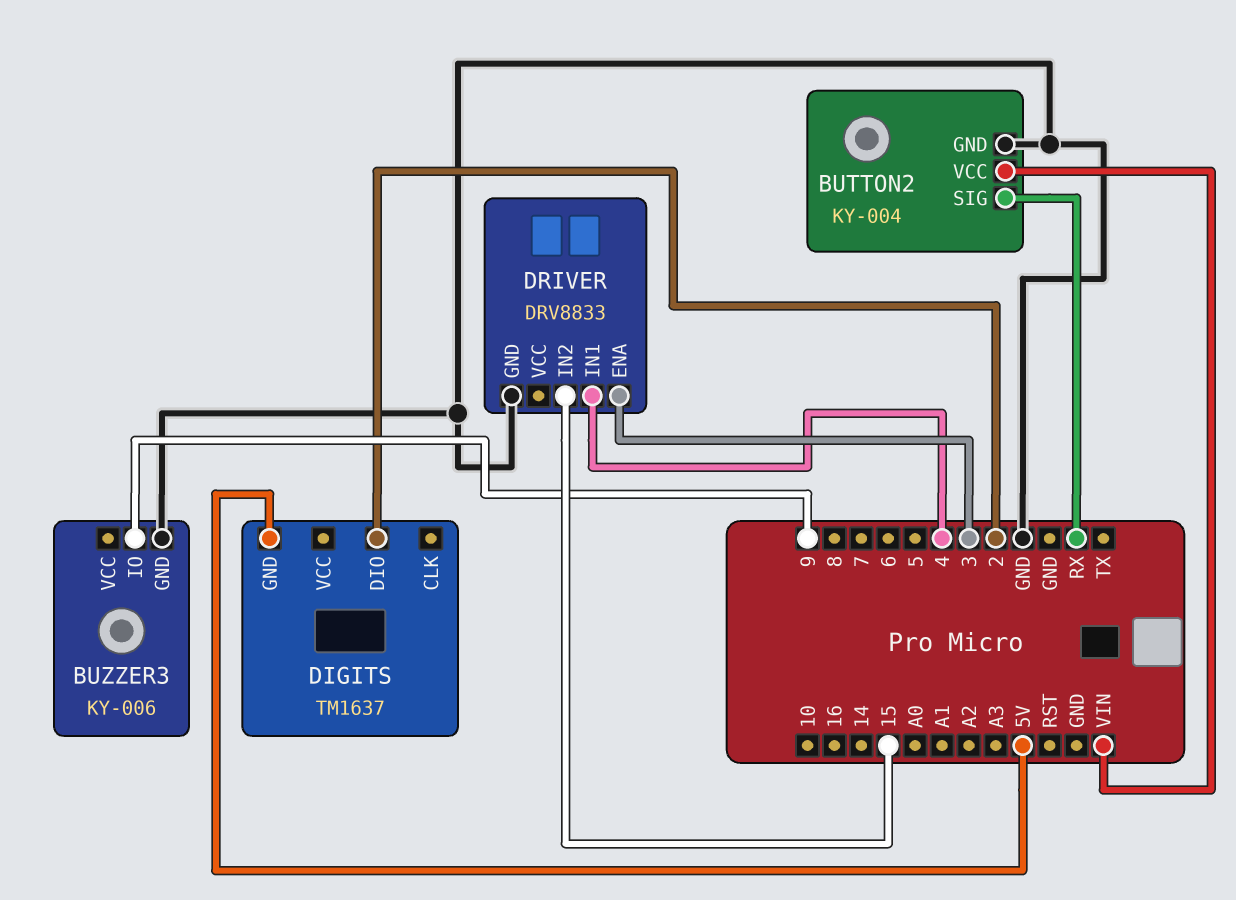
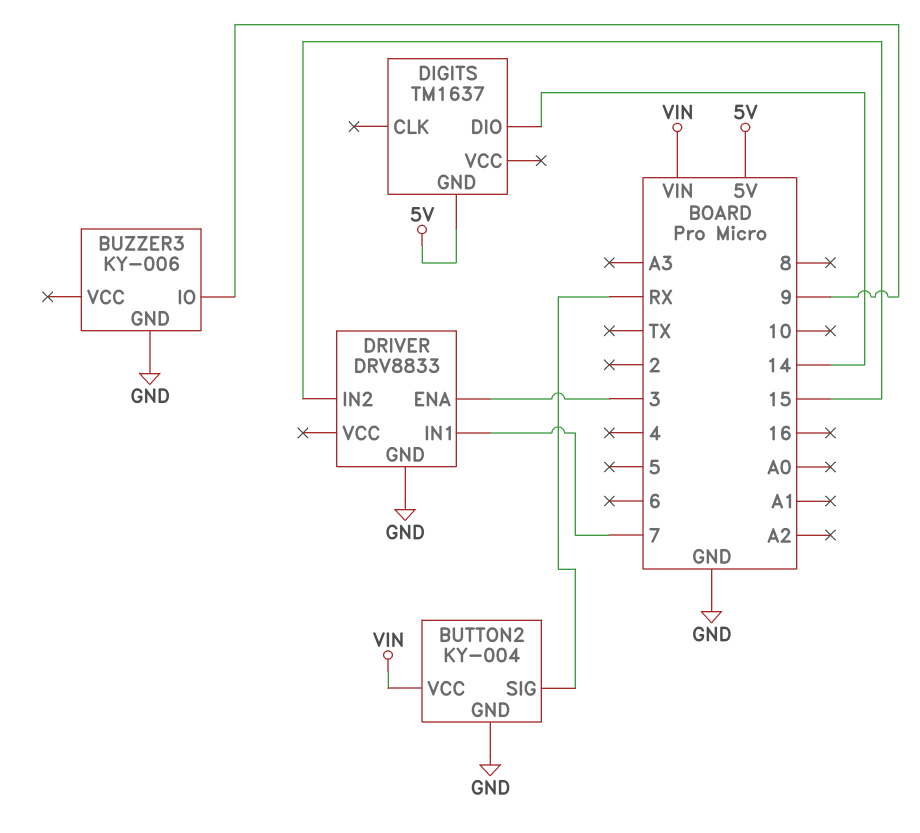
DIGITS pin DIO: 2 -> 14
DRIVER pin IN1: 4 -> 7

